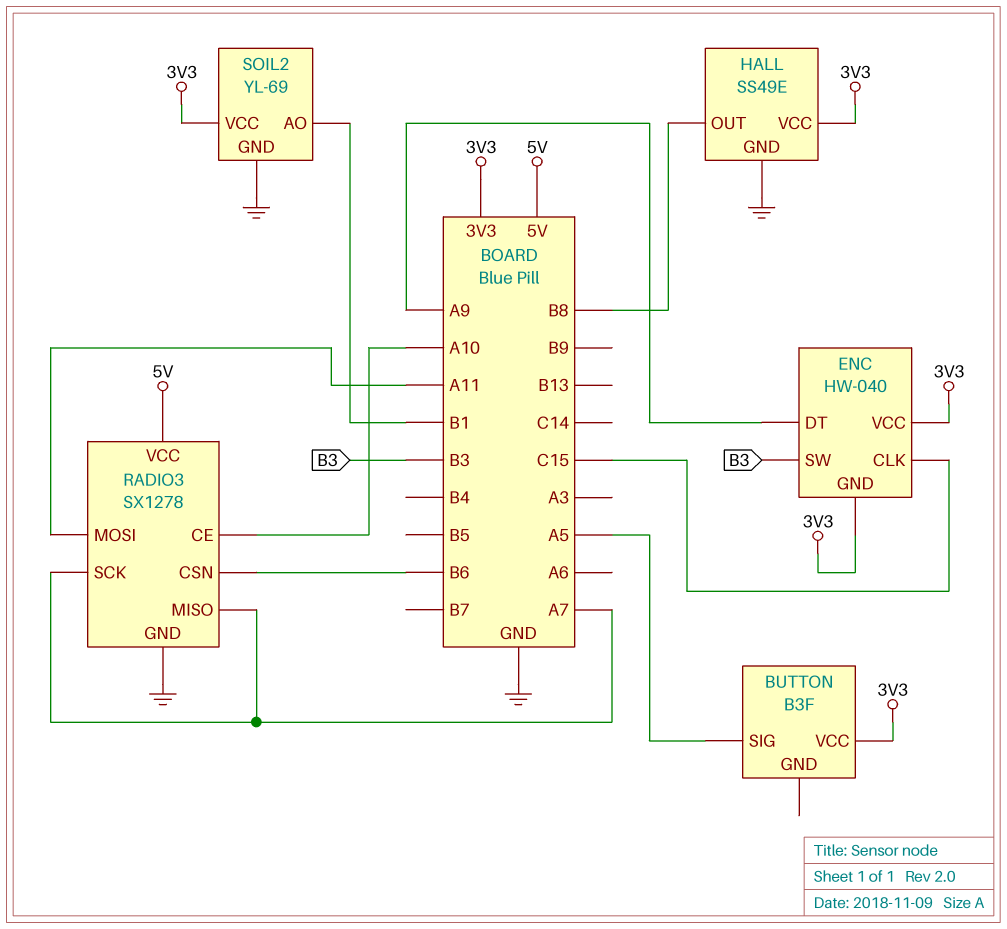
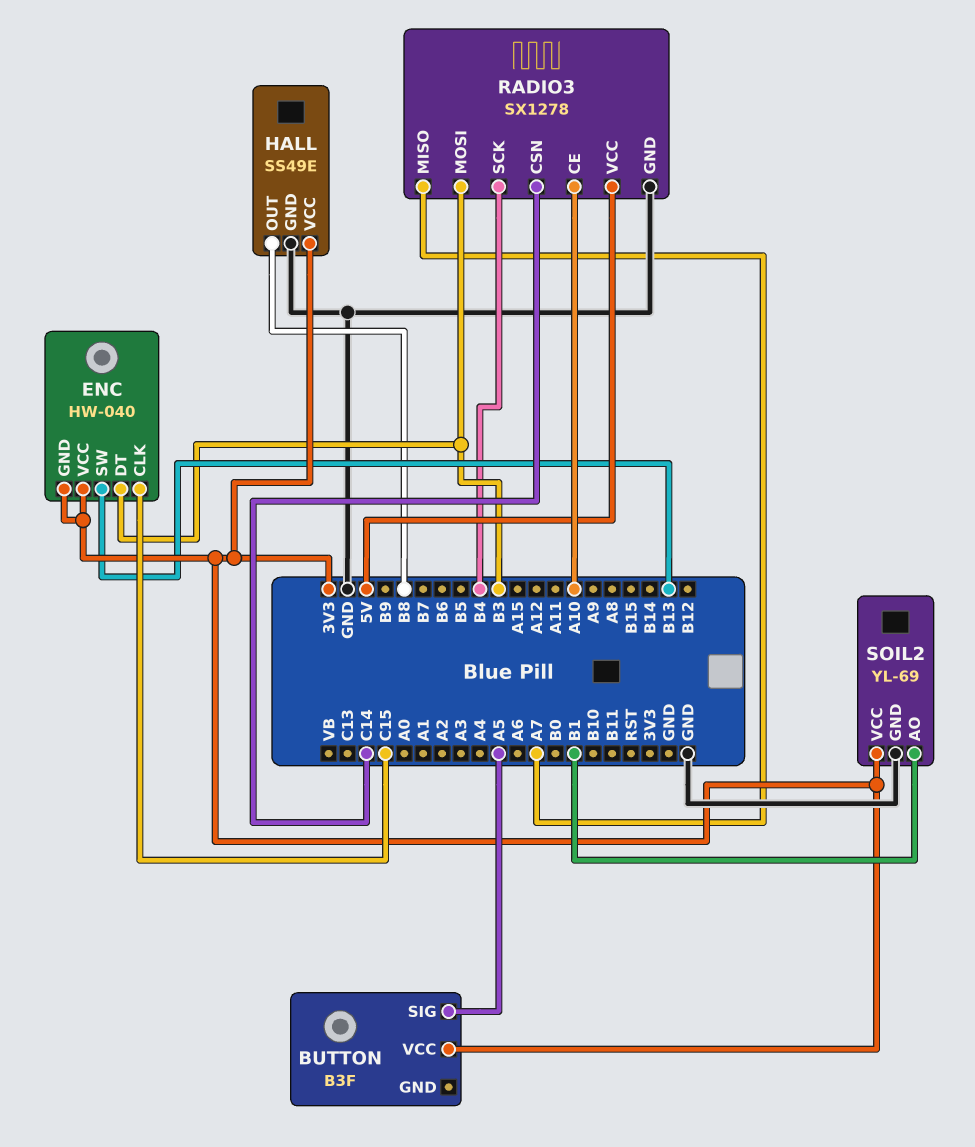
ENC pin DT: A9 -> B3
ENC pin SW: B3 -> B13
RADIO3 pin CSN: B6 -> C14
RADIO3 pin MOSI: A11 -> B3
RADIO3 pin SCK: A7 -> B4

